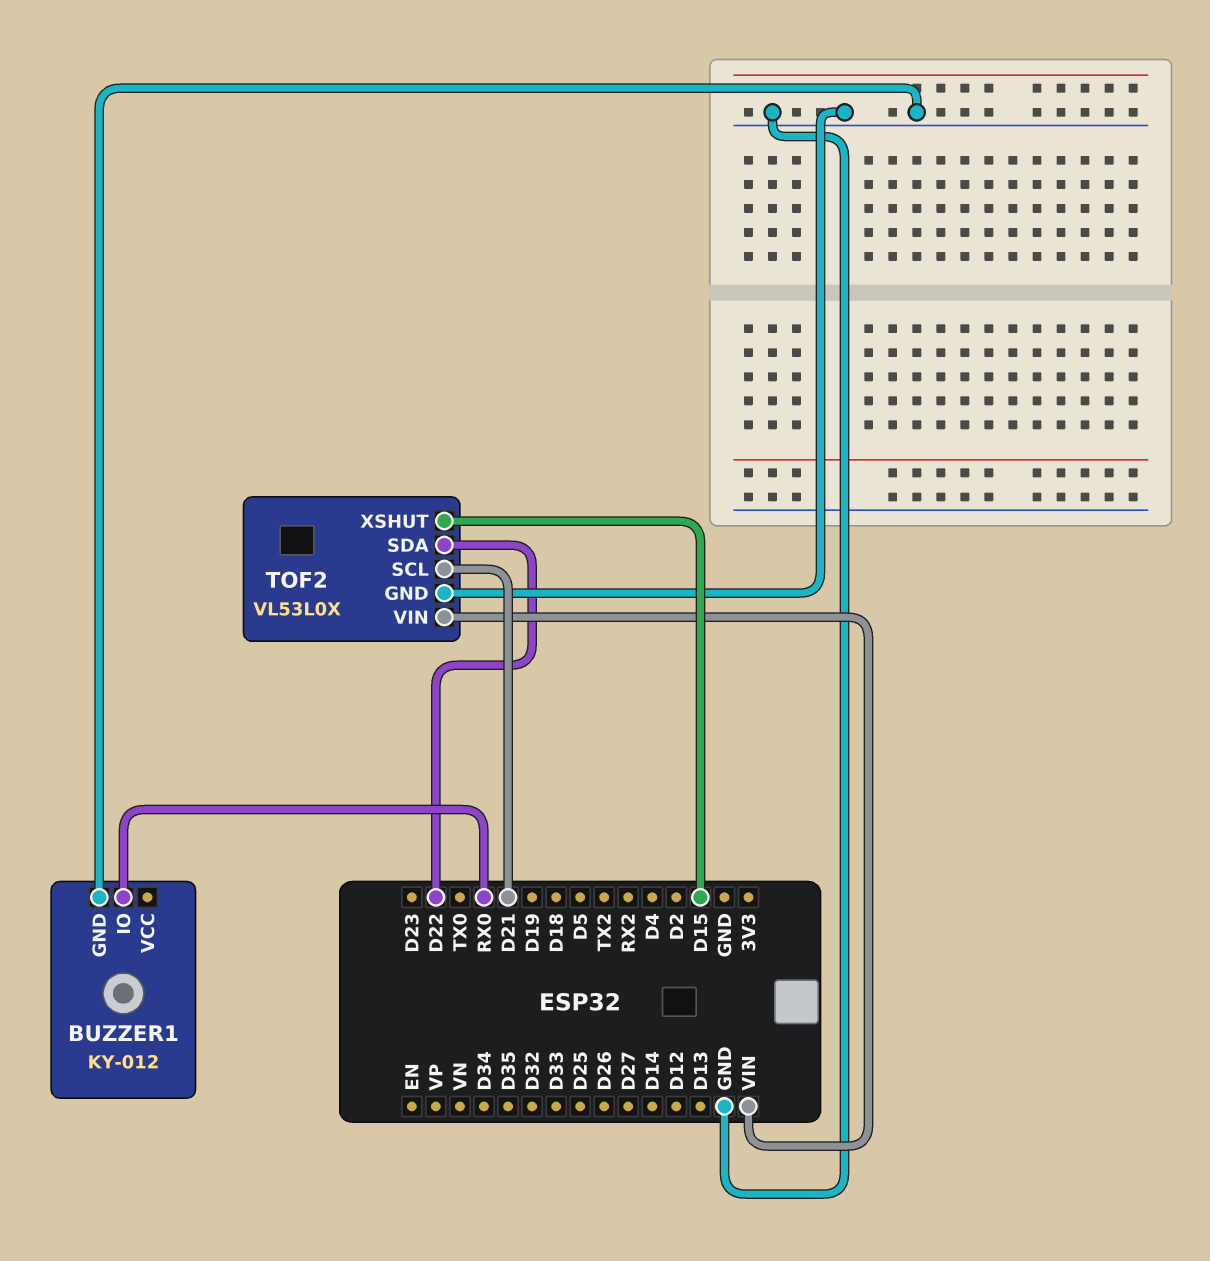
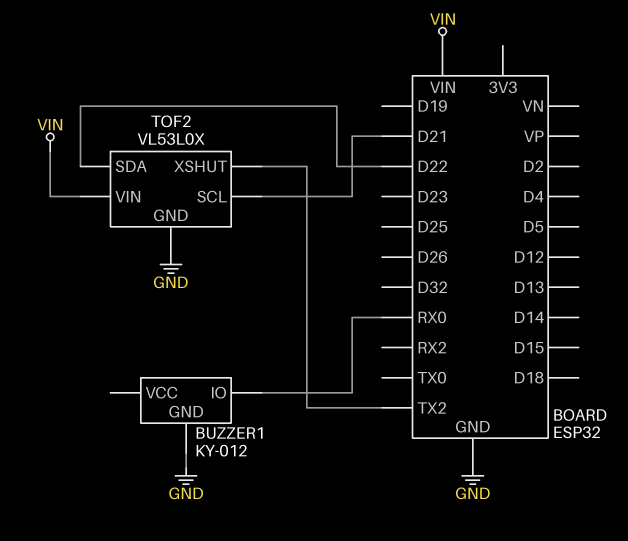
TOF2 pin XSHUT: D15 -> TX2

